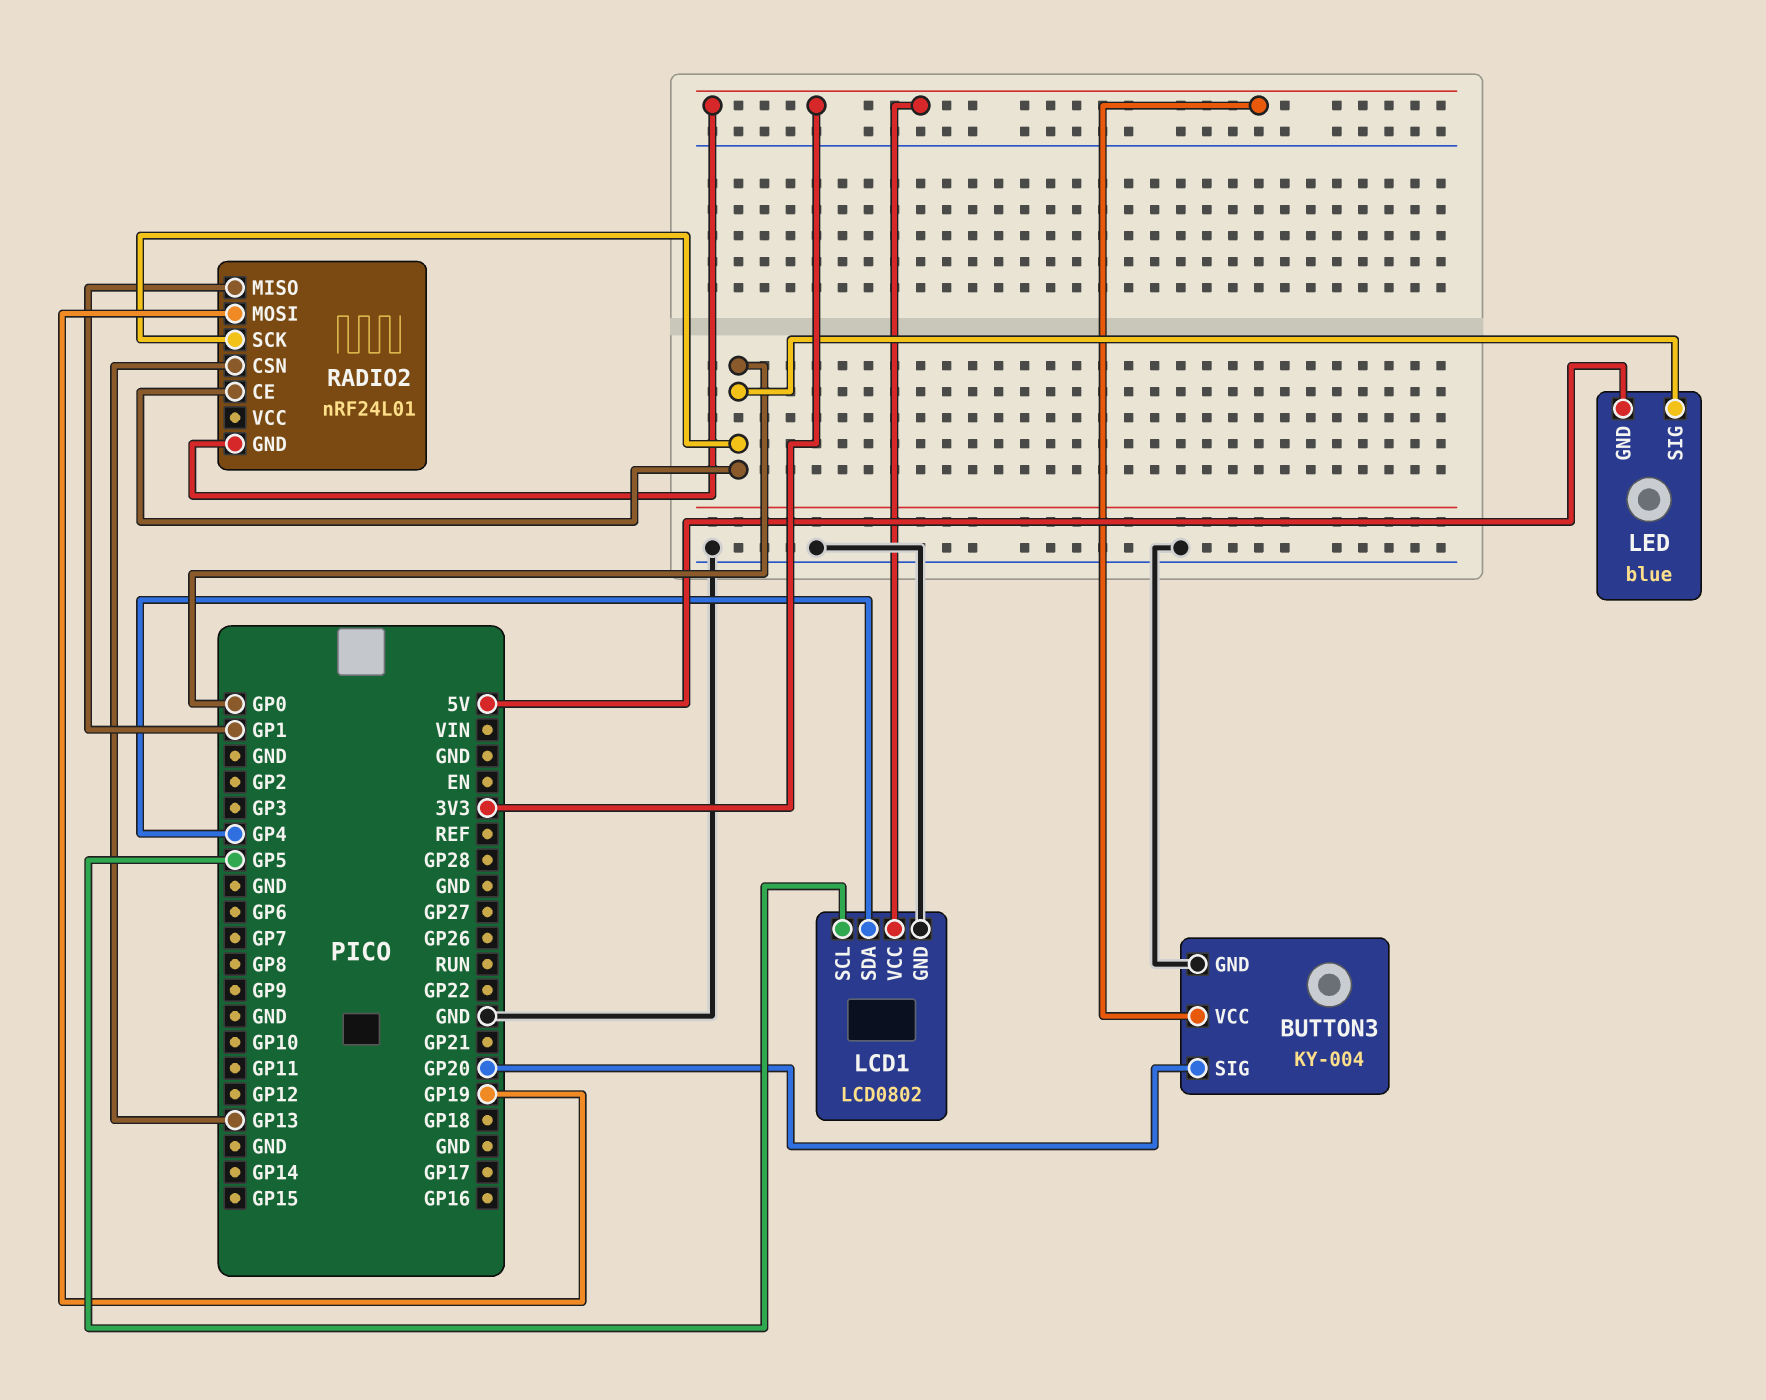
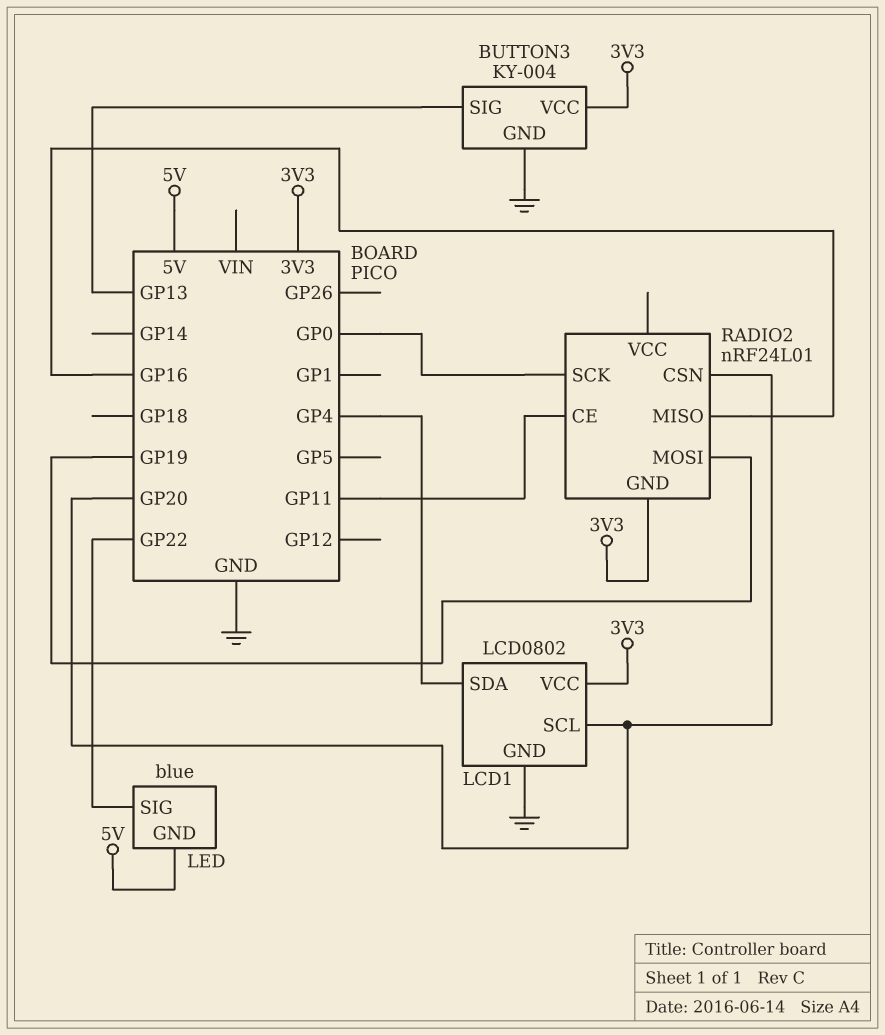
BUTTON3 pin SIG: GP20 -> GP13
LCD1 pin SCL: GP5 -> GP20
LED pin SIG: GP0 -> GP22
RADIO2 pin CE: GP0 -> GP11
RADIO2 pin CSN: GP13 -> GP20
RADIO2 pin MISO: GP1 -> GP16

